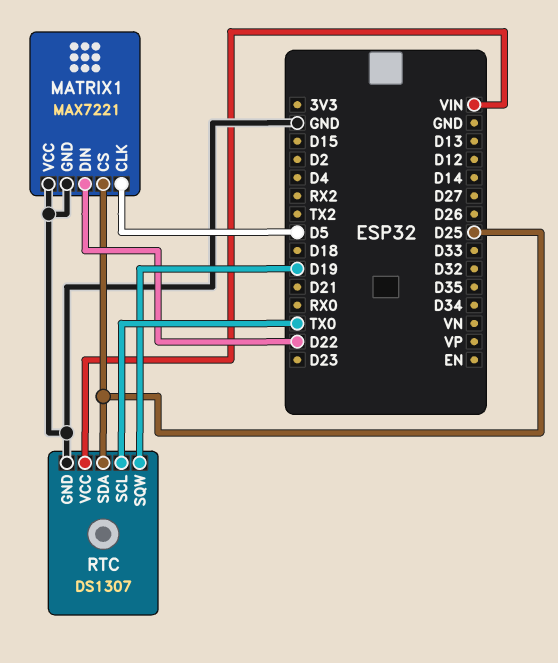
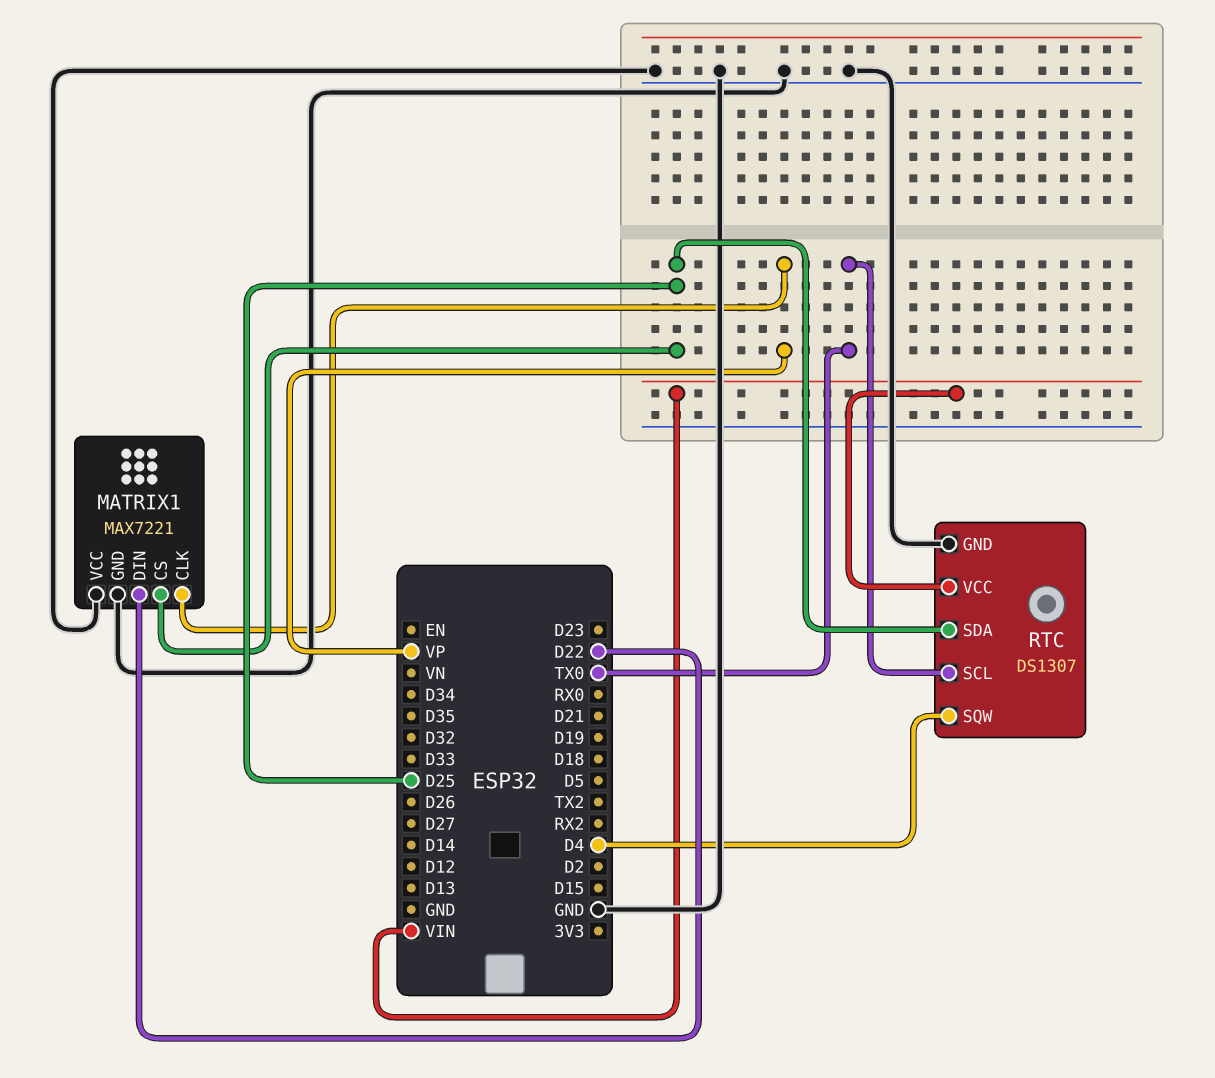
MATRIX1 pin CLK: D5 -> VP
RTC pin SQW: D19 -> D4

